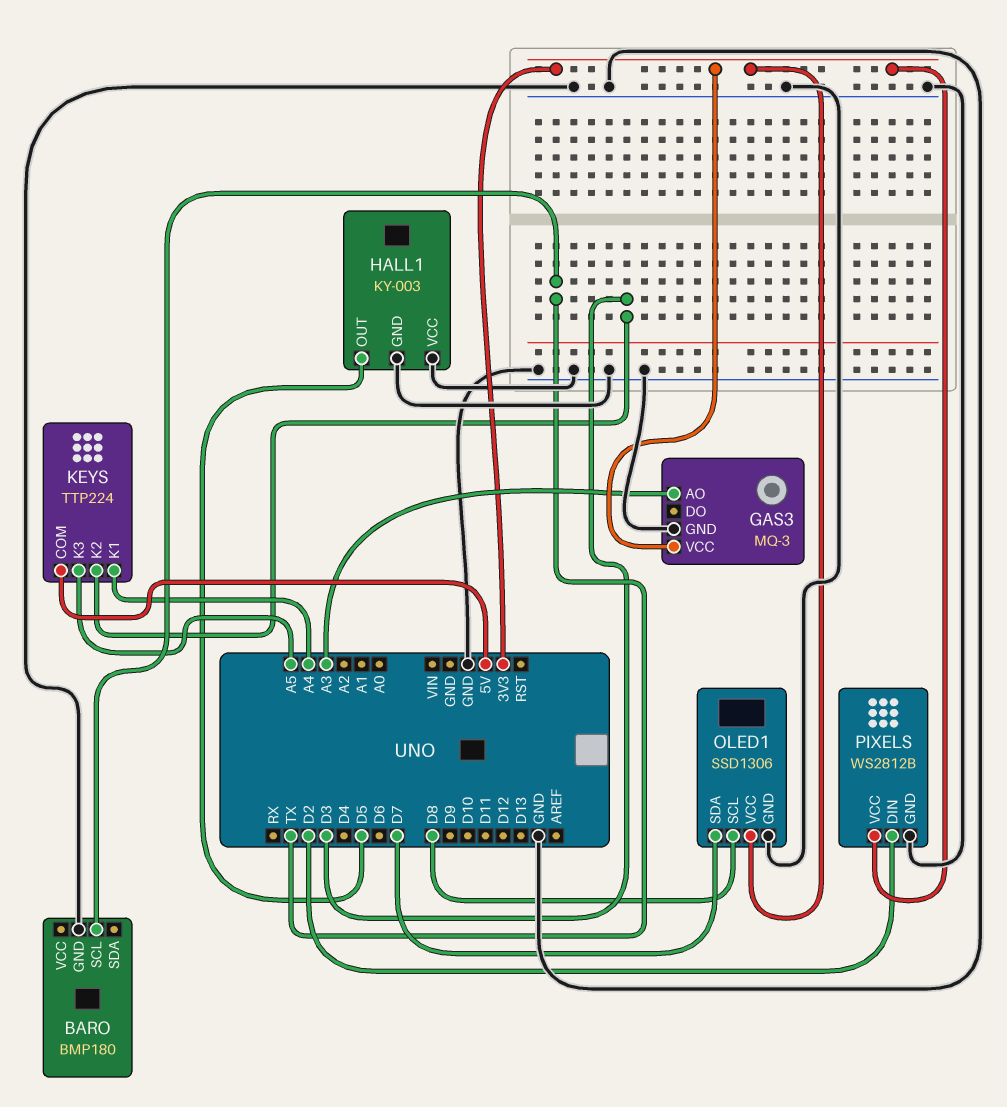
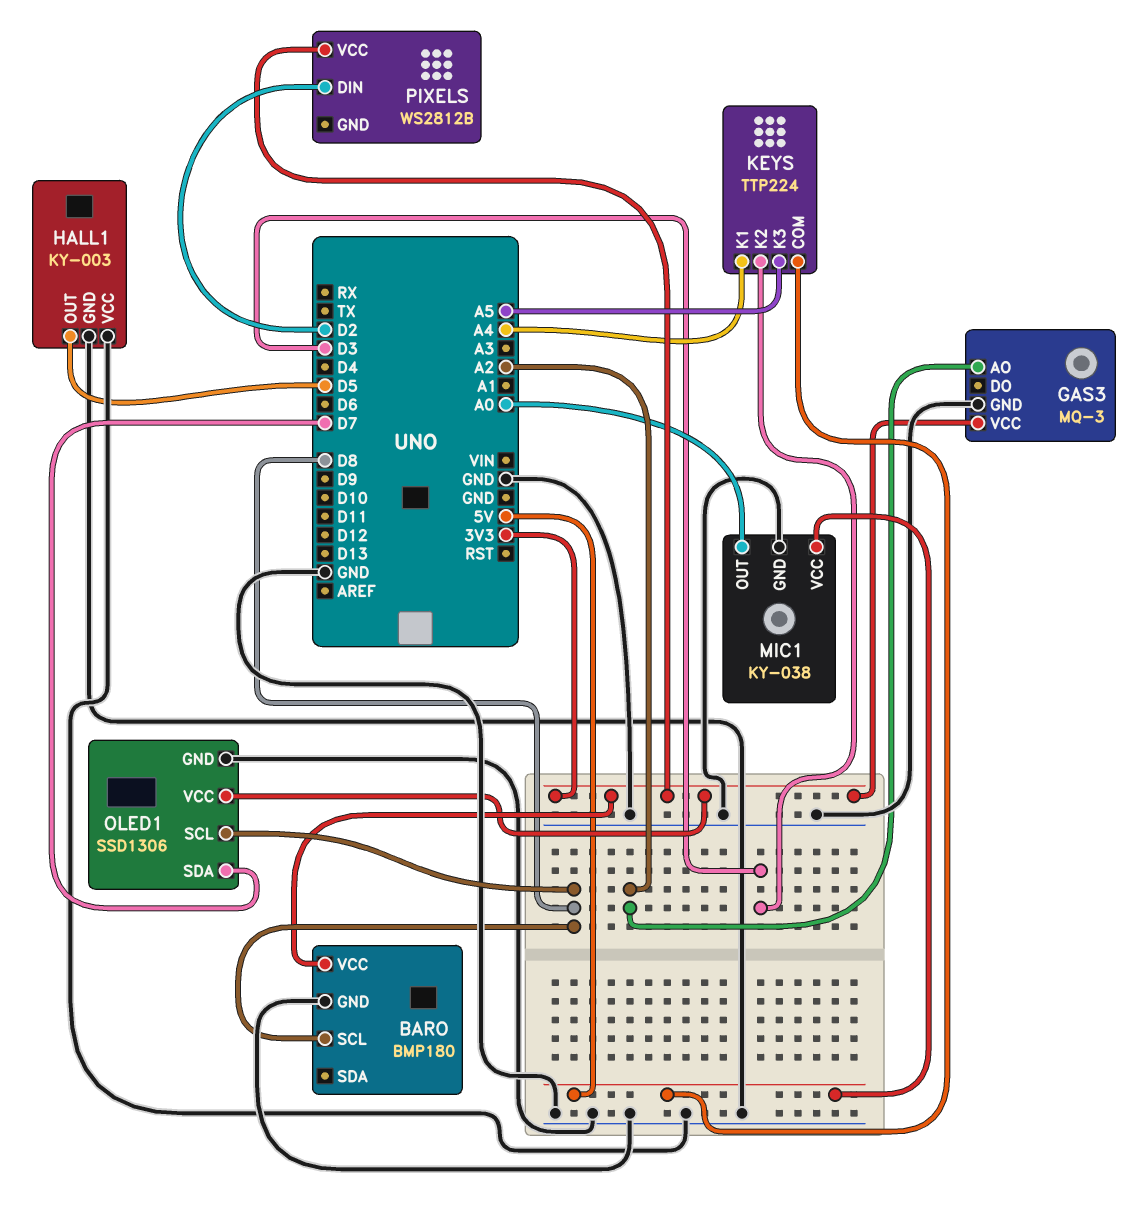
BARO pin SCL: TX -> D8
BARO pin VCC: none -> 3V3
GAS3 pin AO: A3 -> A2
MIC1: none -> KY-038
MIC1 pin GND: none -> GND
MIC1 pin OUT: none -> A0
MIC1 pin VCC: none -> 5V
PIXELS pin GND: GND -> none

